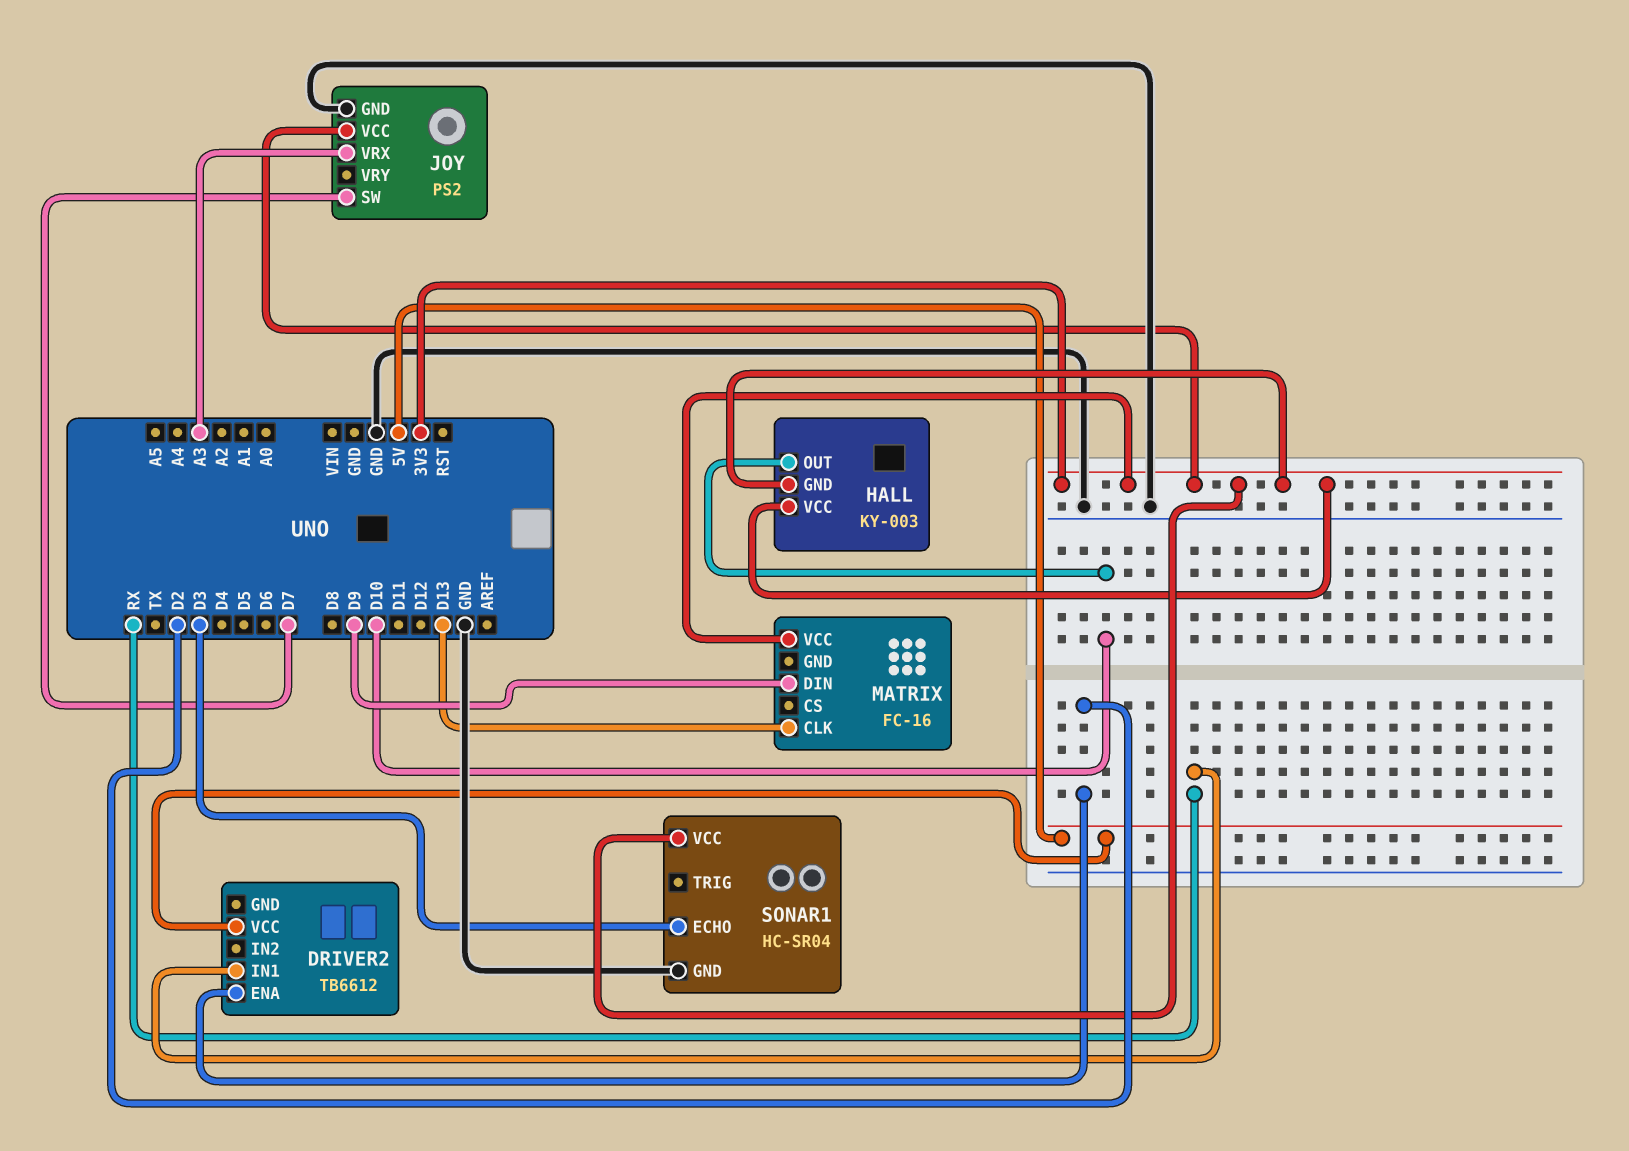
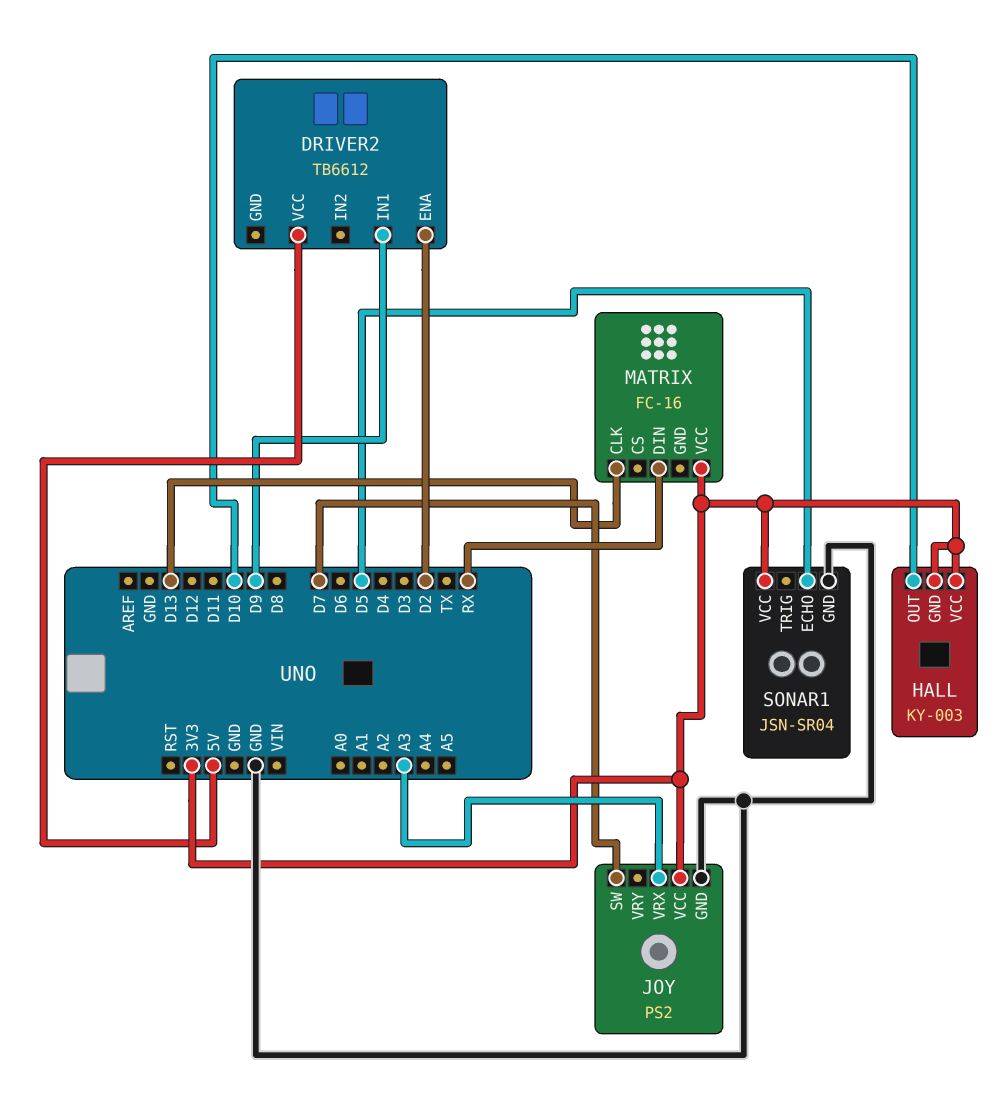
DRIVER2 pin IN1: RX -> D9
MATRIX pin DIN: D9 -> RX
SONAR1: HC-SR04 -> JSN-SR04
SONAR1 pin ECHO: D3 -> D5

